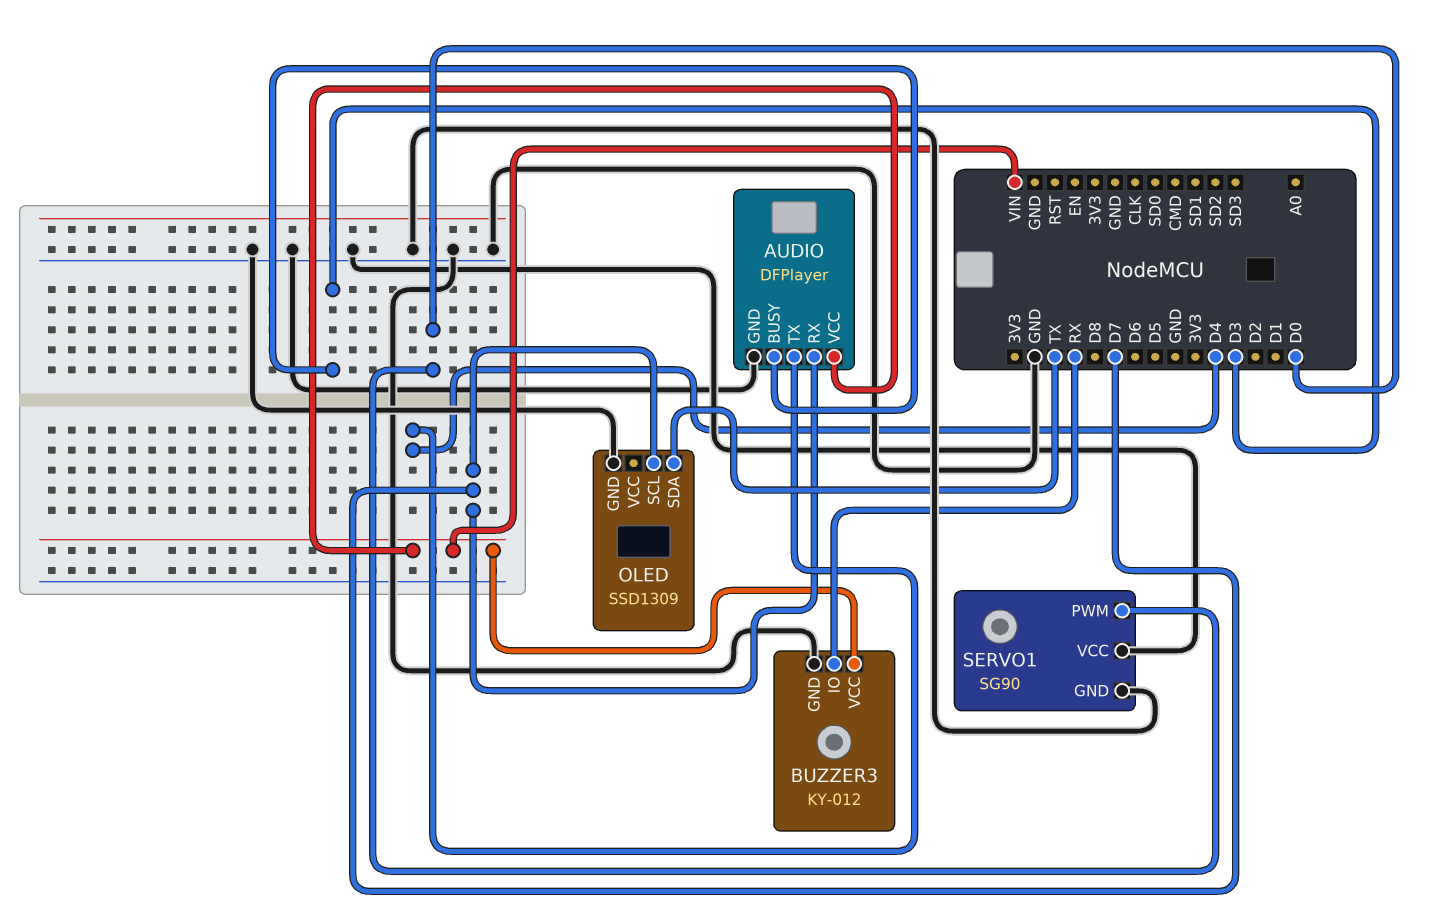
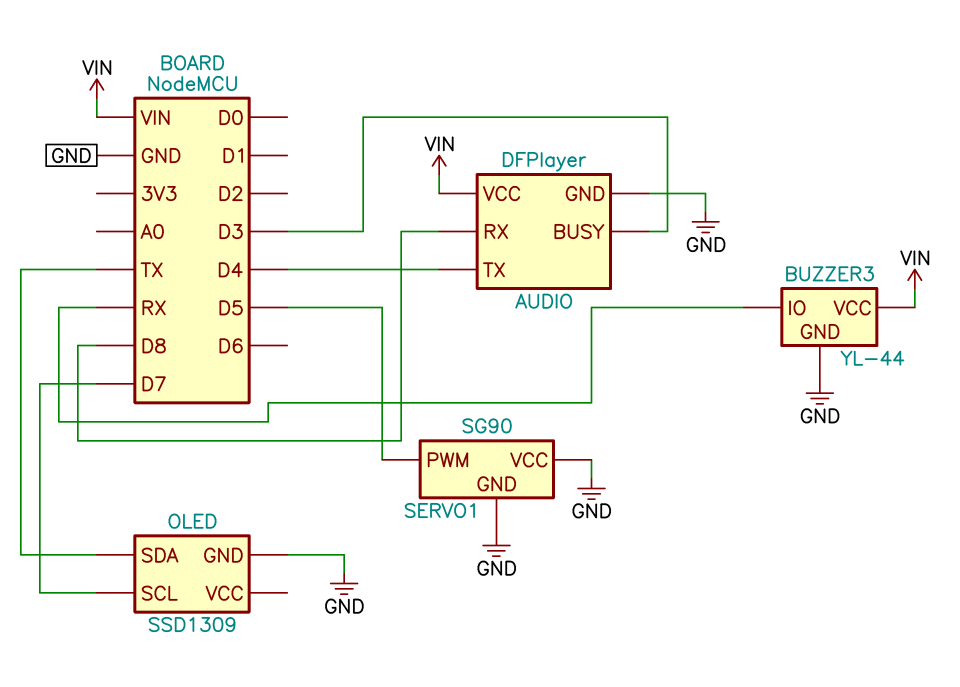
AUDIO pin RX: D7 -> D8
BUZZER3: KY-012 -> YL-44
SERVO1 pin PWM: D0 -> D5

